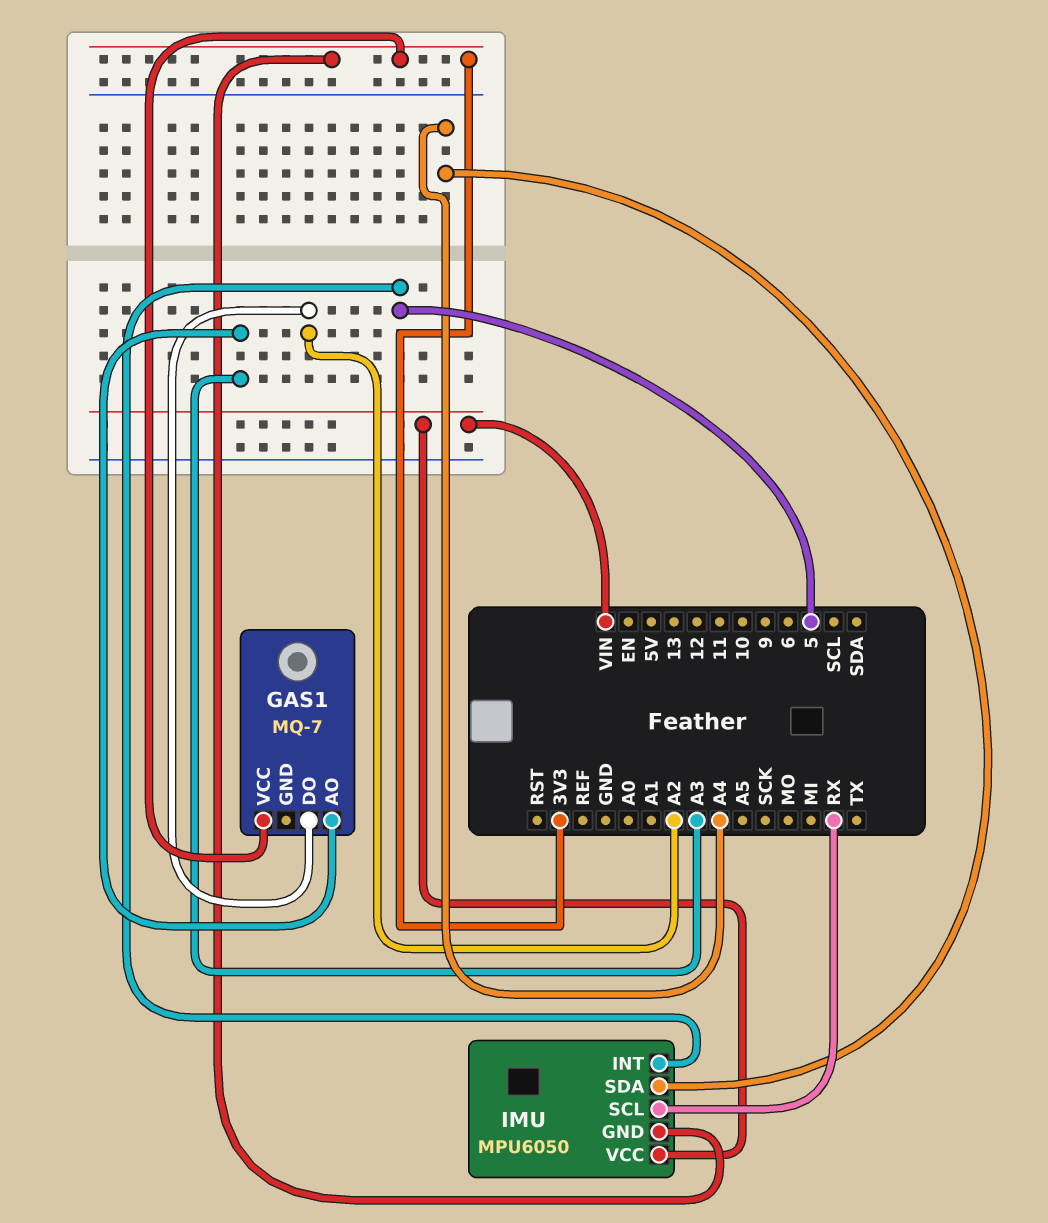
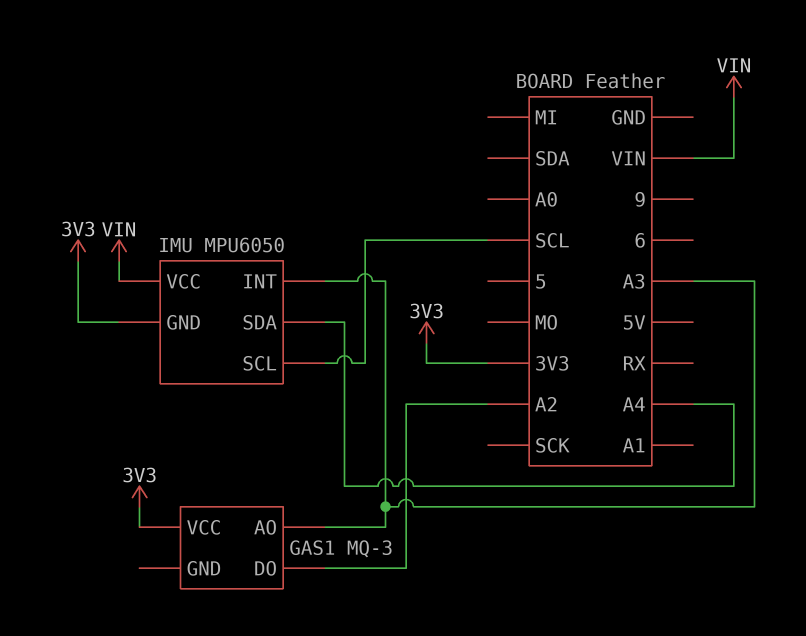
GAS1: MQ-7 -> MQ-3
IMU pin INT: 5 -> A3
IMU pin SCL: RX -> SCL

